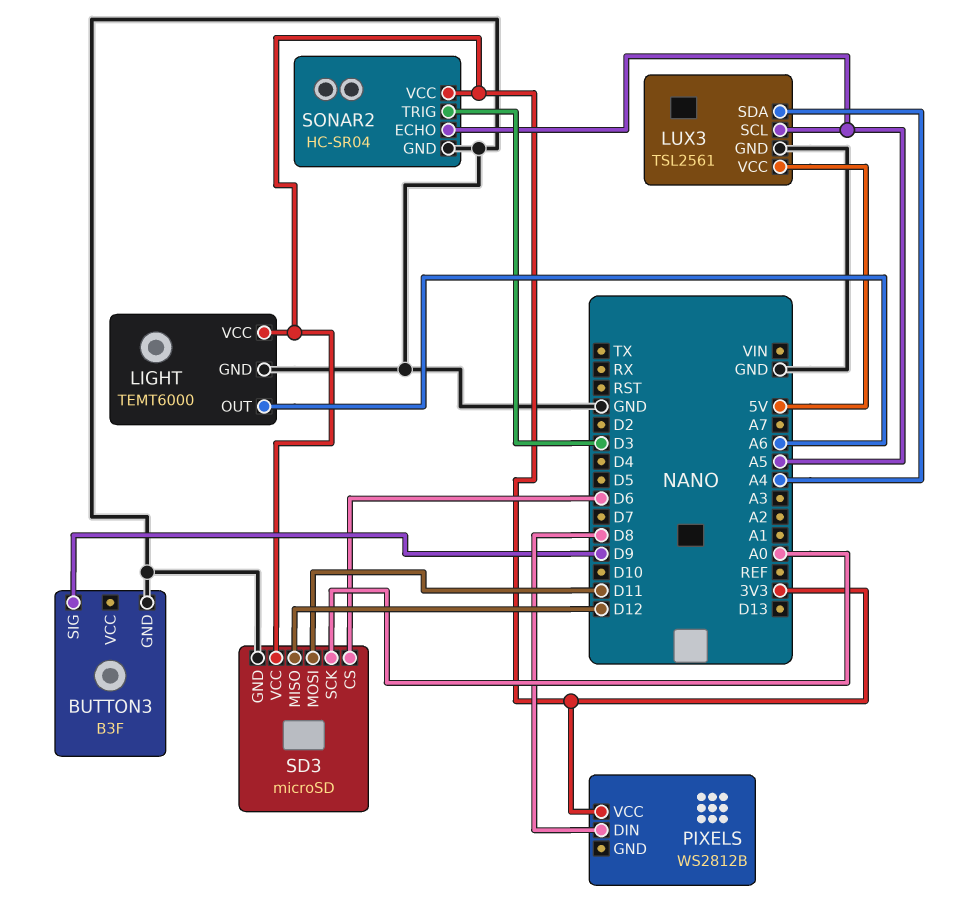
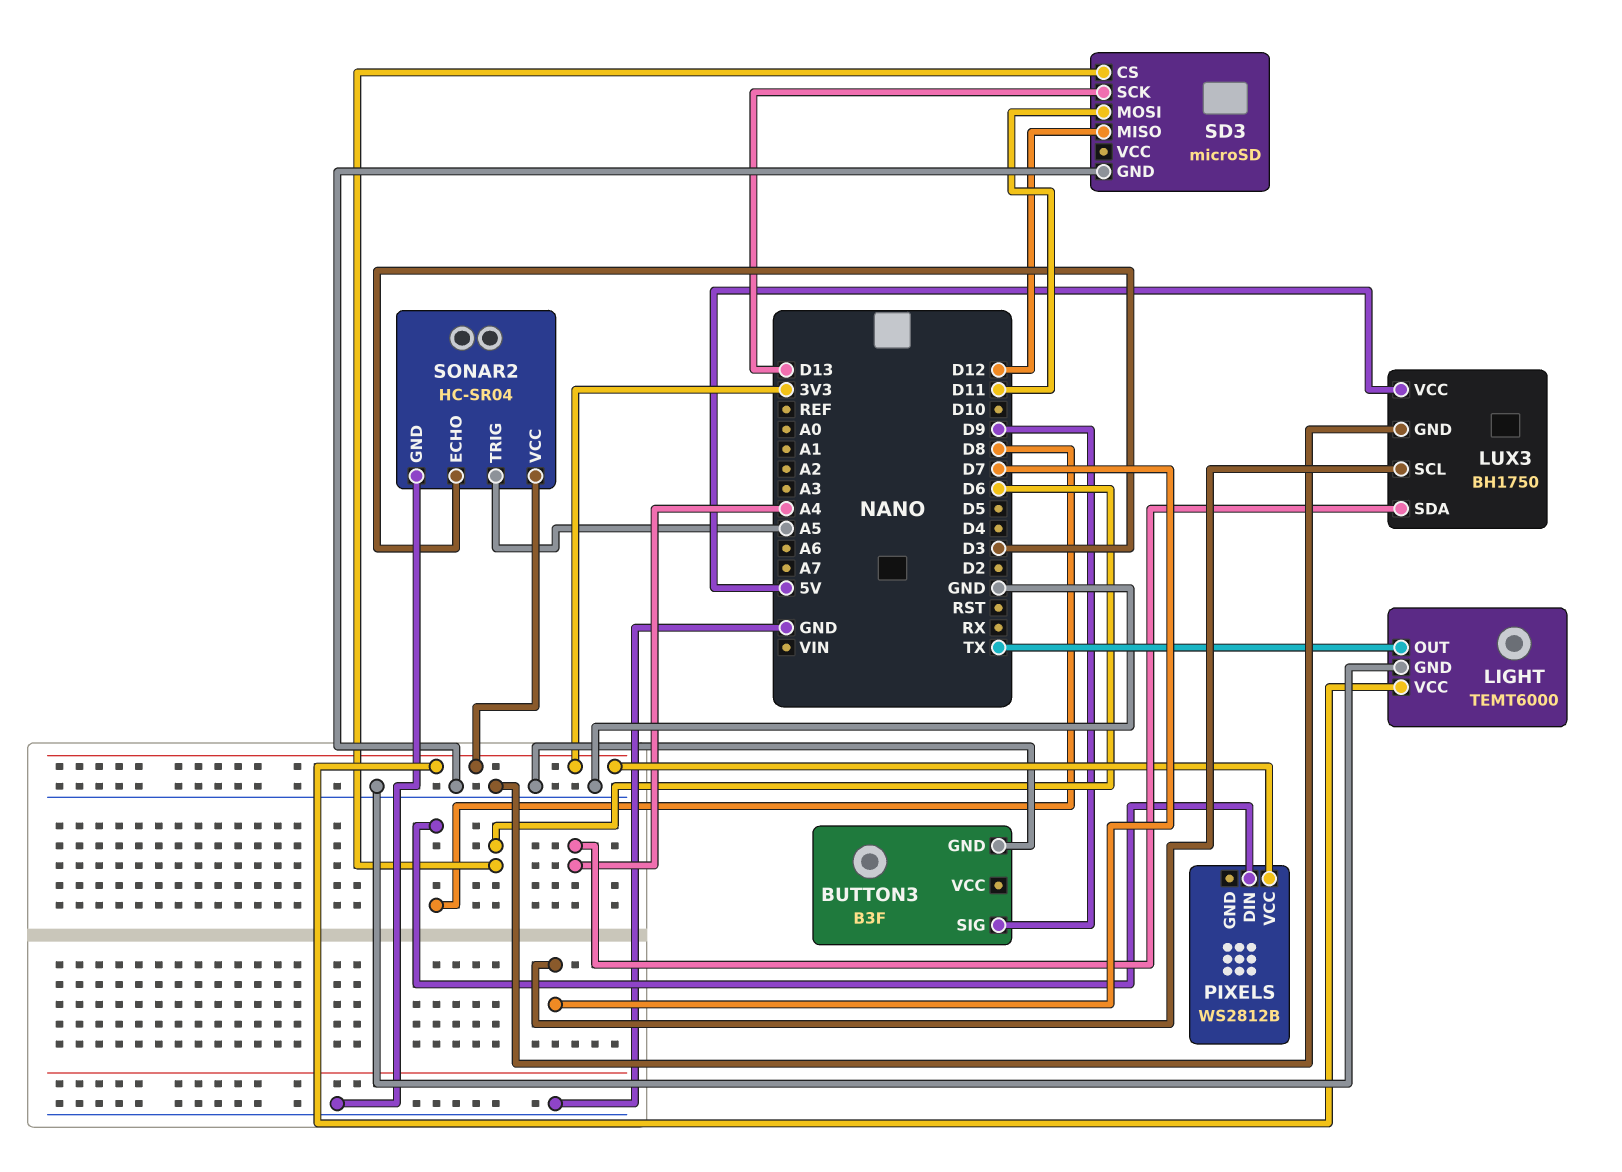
LIGHT pin OUT: A6 -> TX
LUX3: TSL2561 -> BH1750
LUX3 pin SCL: A5 -> D7
SD3 pin SCK: A0 -> D13
SD3 pin VCC: 3V3 -> none
SONAR2 pin ECHO: A5 -> D3
SONAR2 pin TRIG: D3 -> A5

